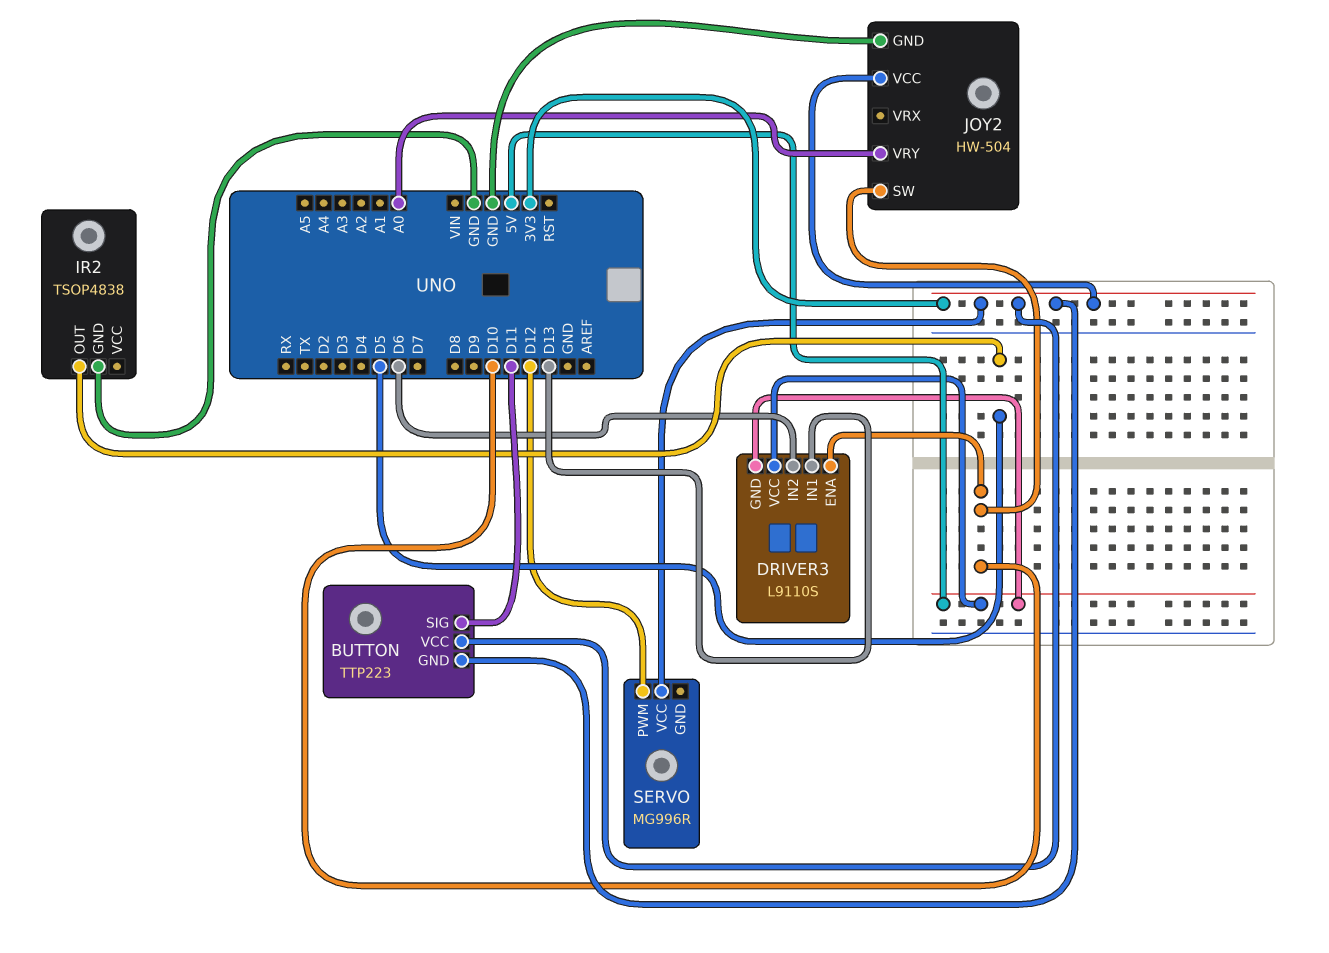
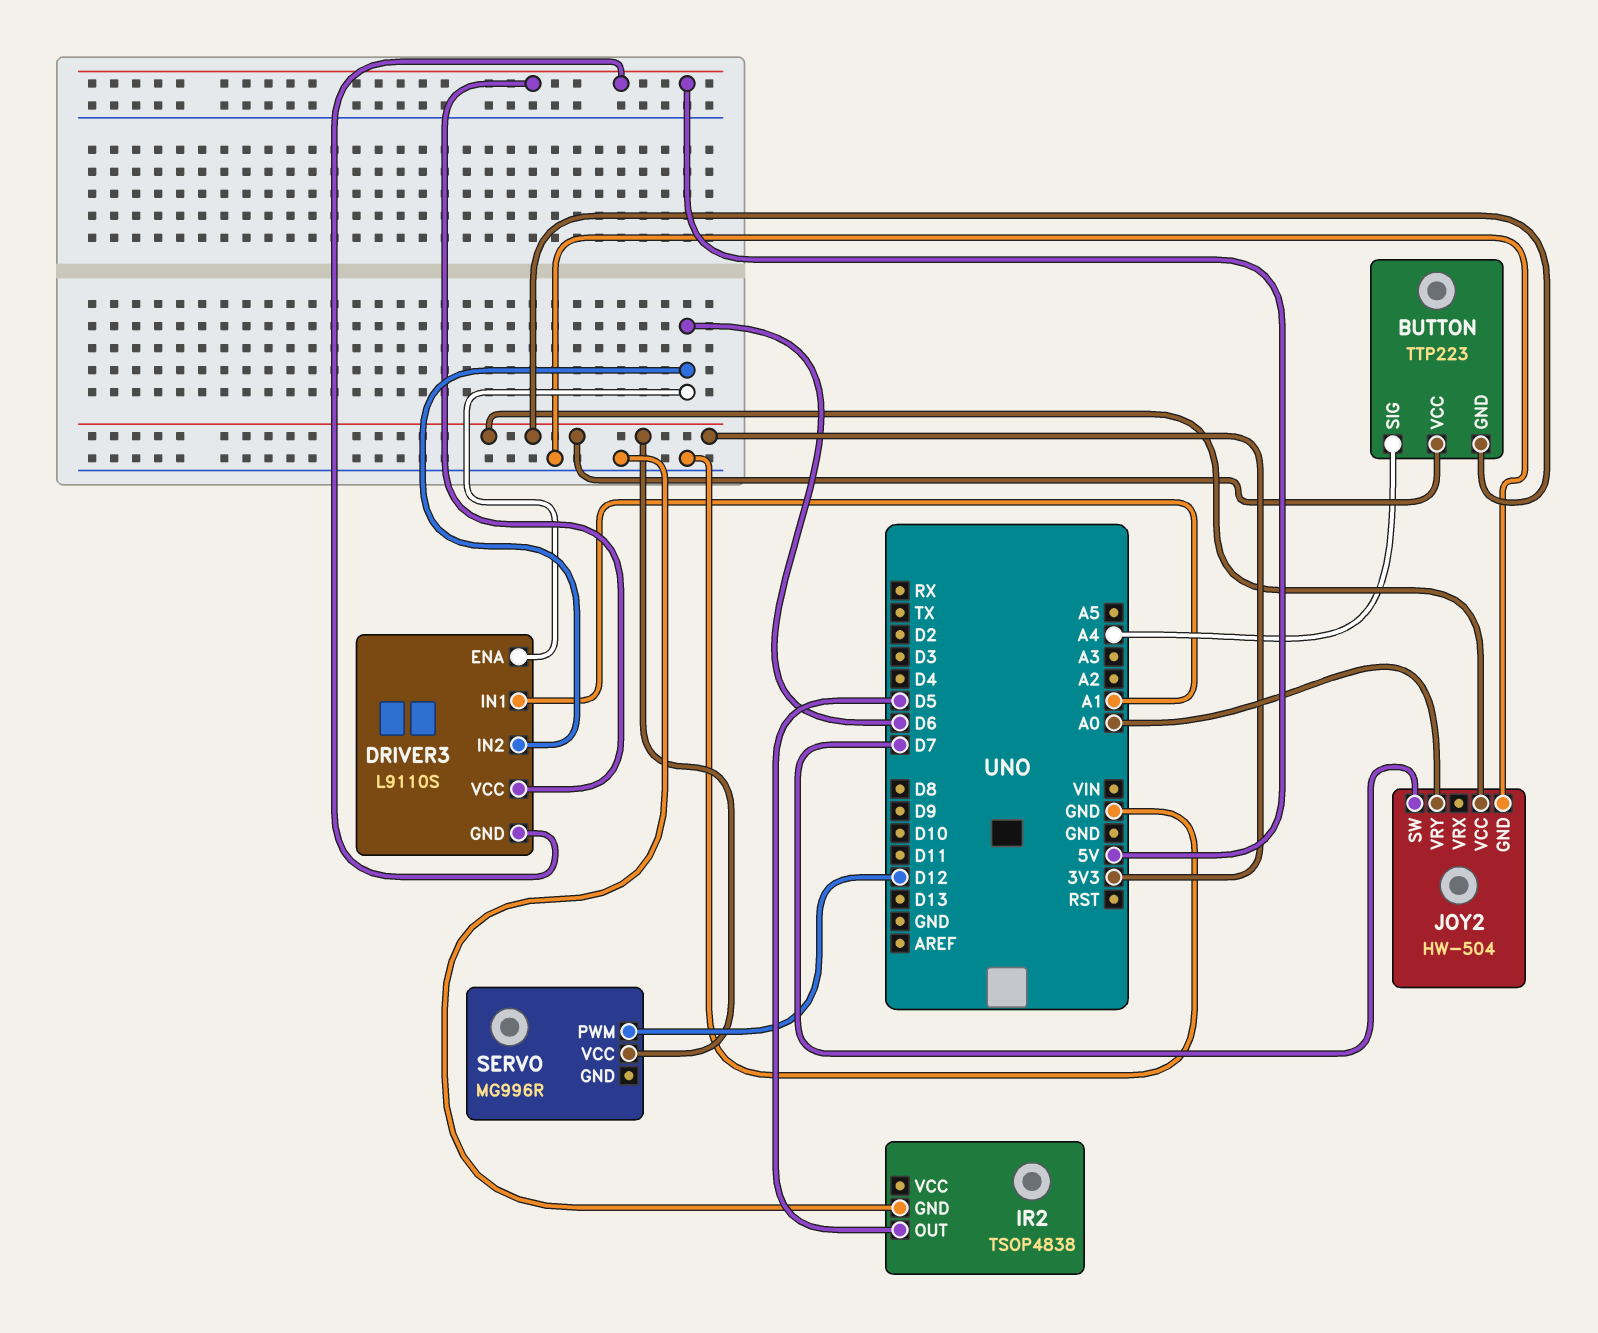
BUTTON pin SIG: D11 -> A4
DRIVER3 pin ENA: D10 -> D6
DRIVER3 pin IN1: D13 -> A1
JOY2 pin SW: D10 -> D7

